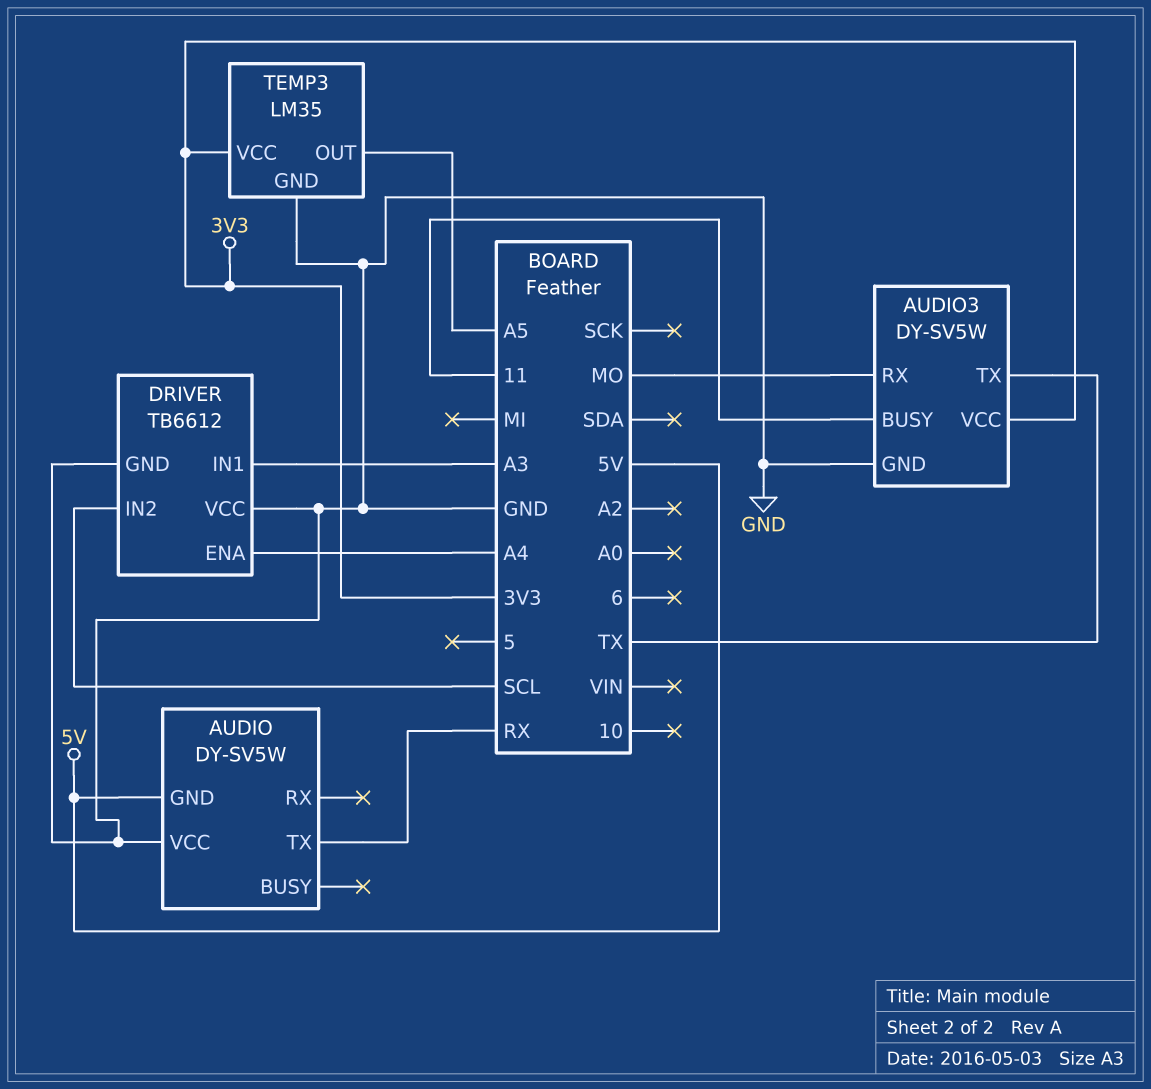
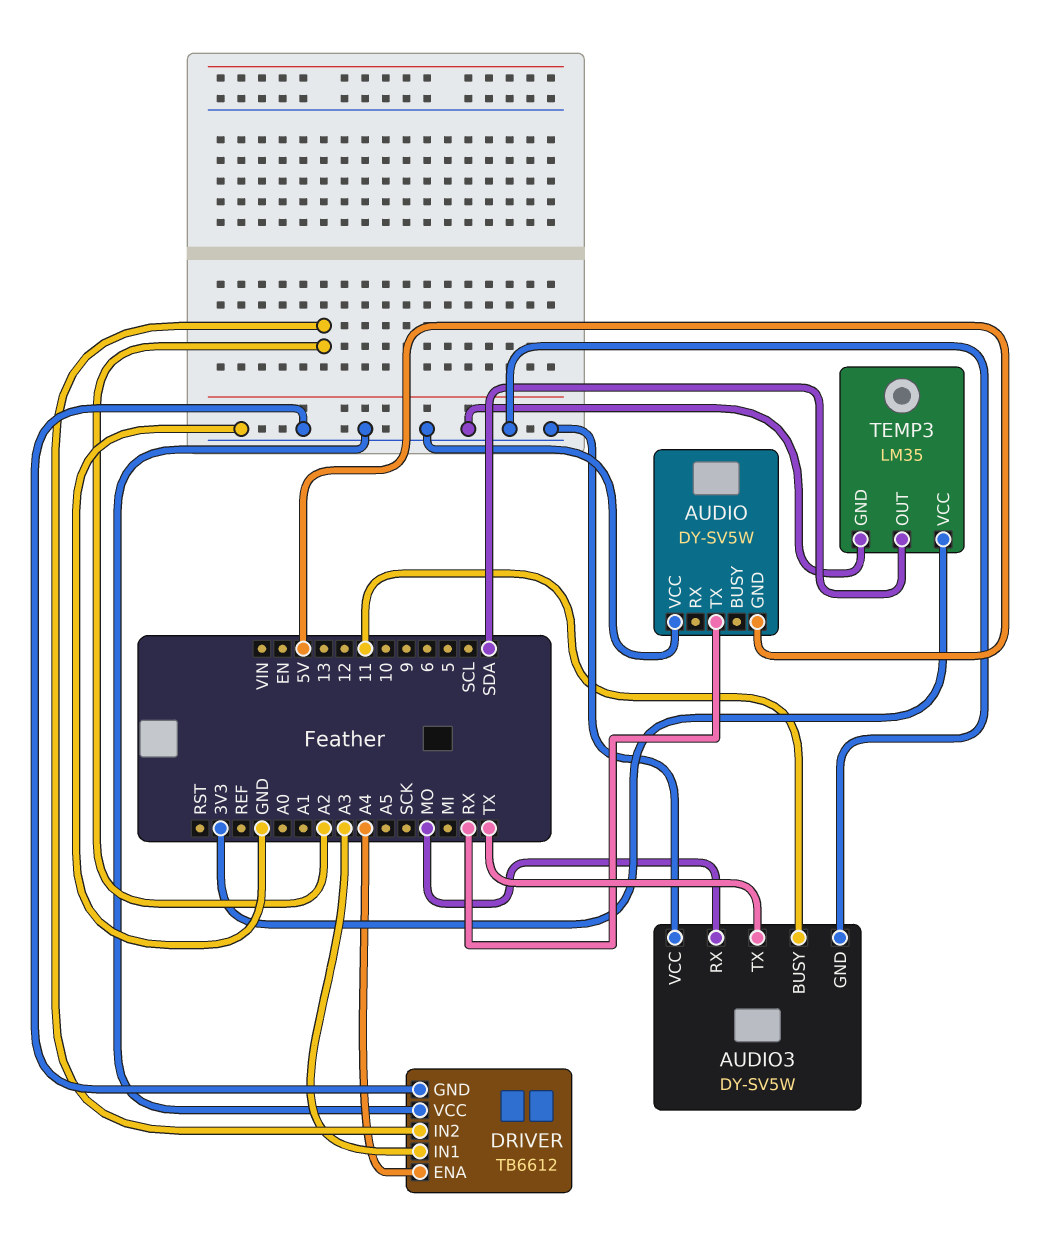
AUDIO3 pin VCC: 3V3 -> GND
DRIVER pin IN2: SCL -> A2
TEMP3 pin OUT: A5 -> SDA

